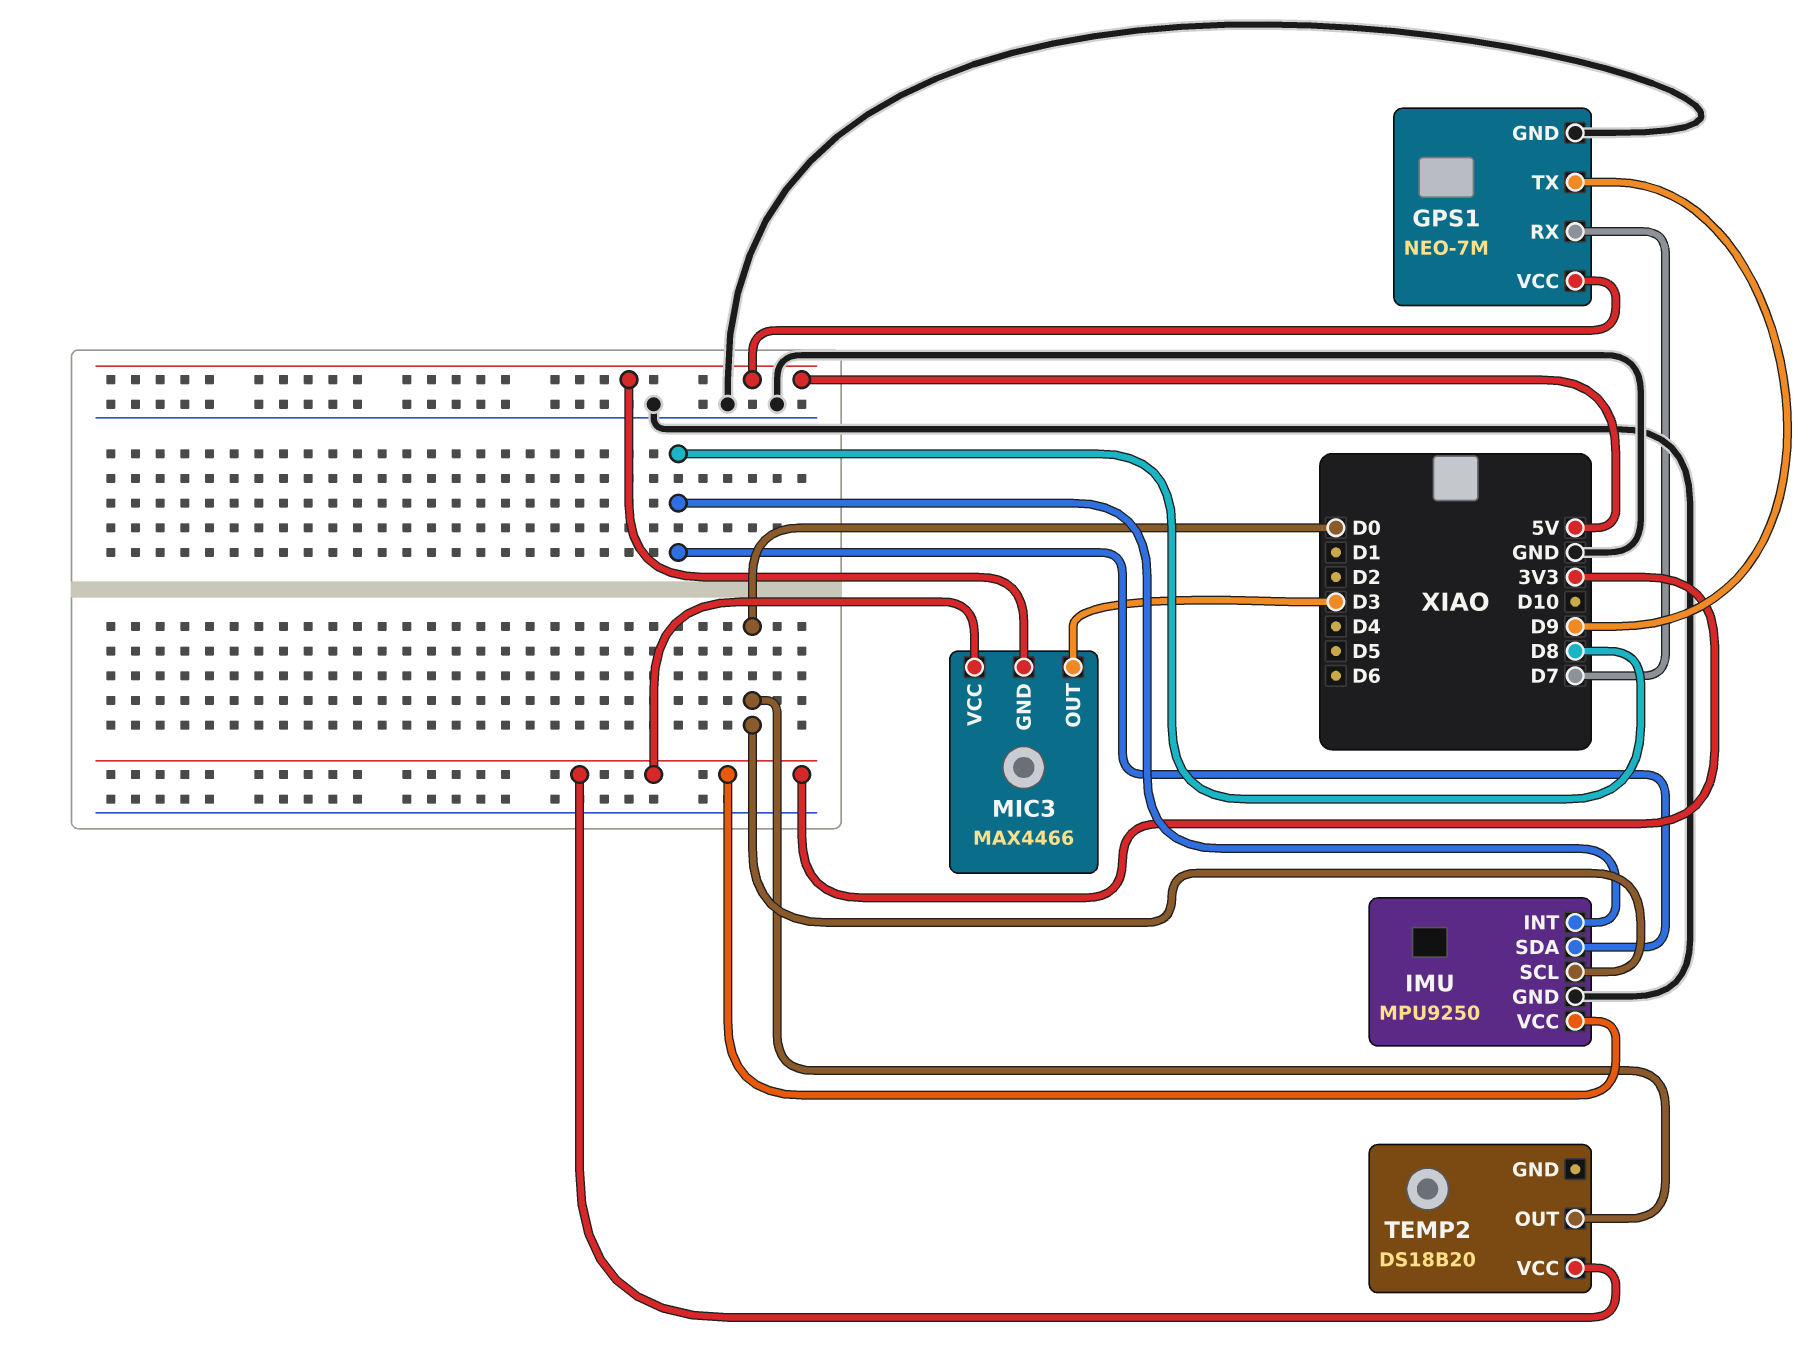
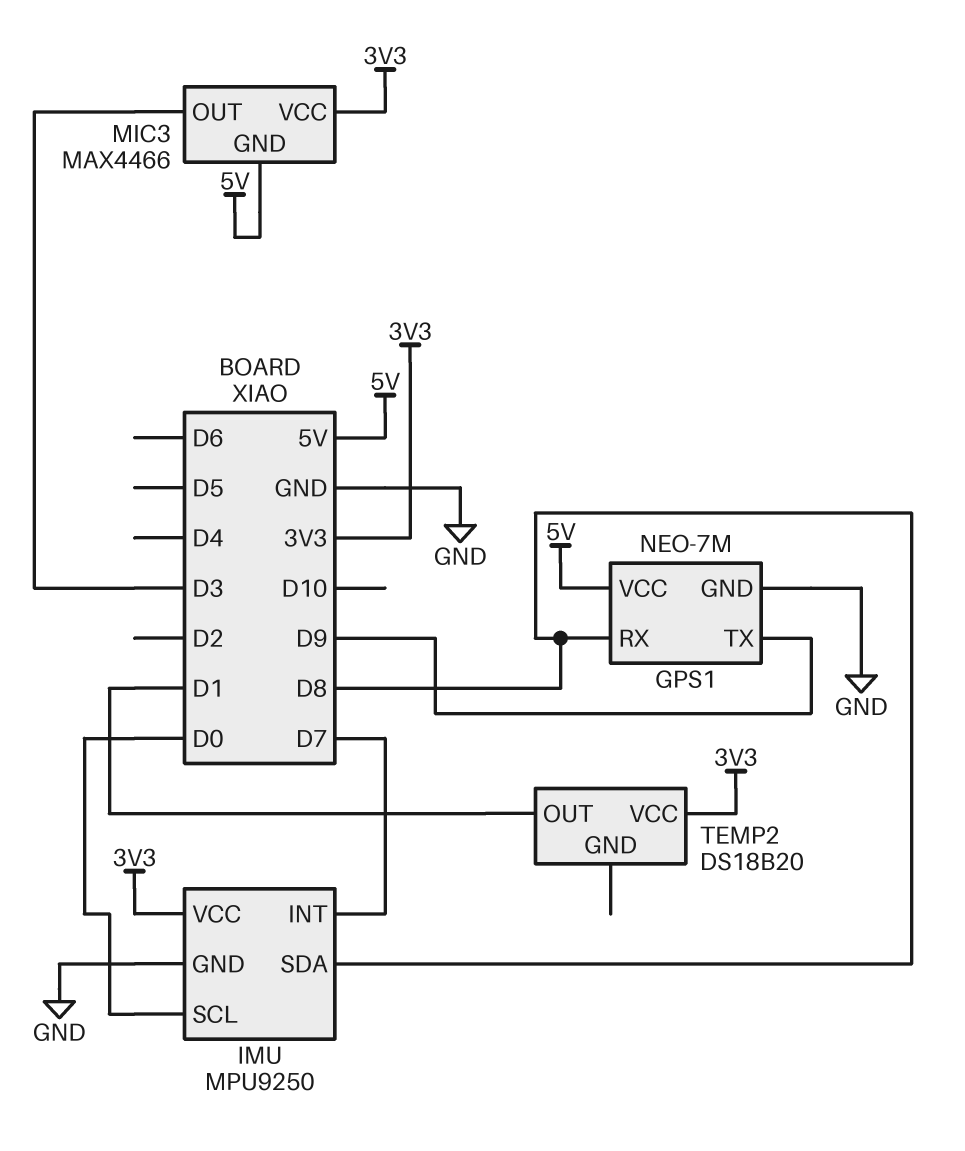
GPS1 pin RX: D7 -> D8
IMU pin INT: D8 -> D7
TEMP2 pin OUT: D0 -> D1

